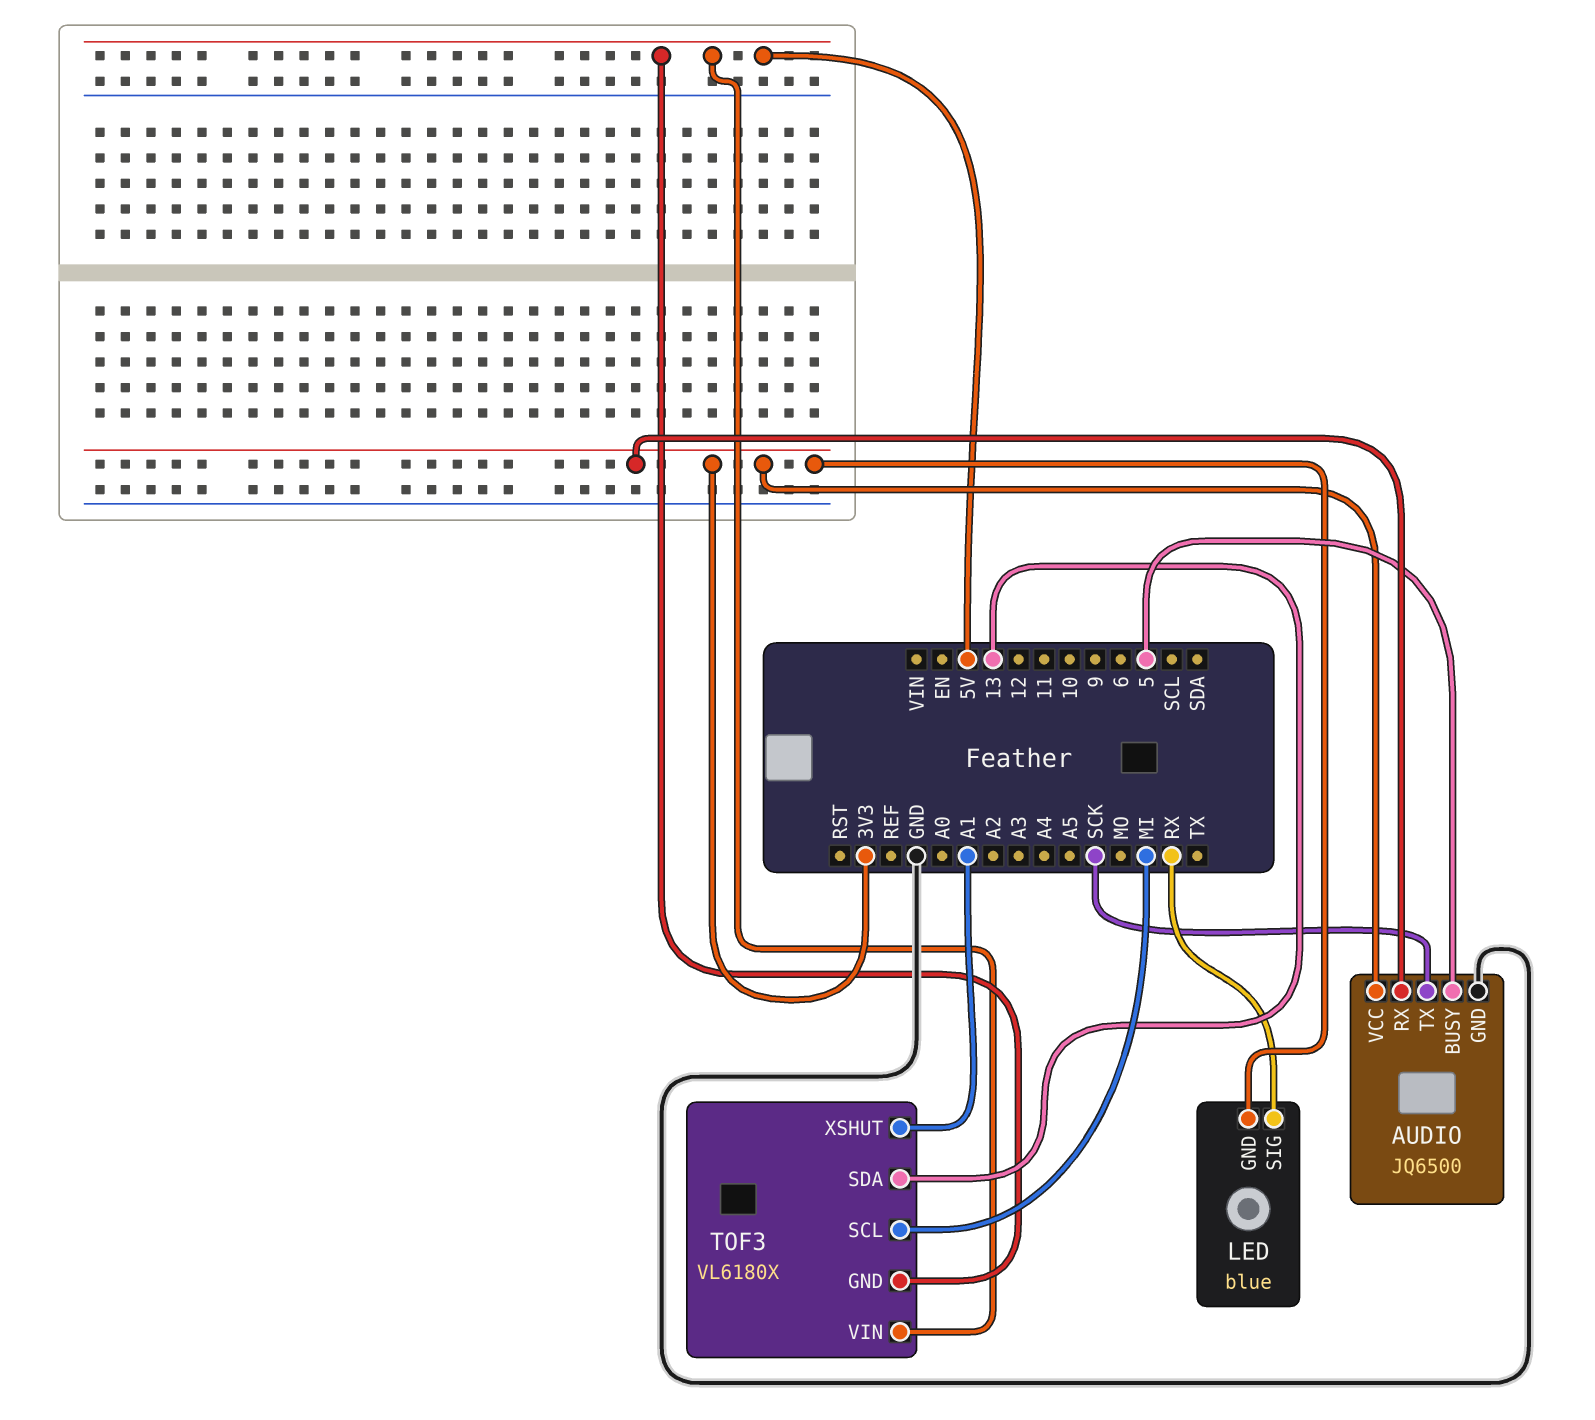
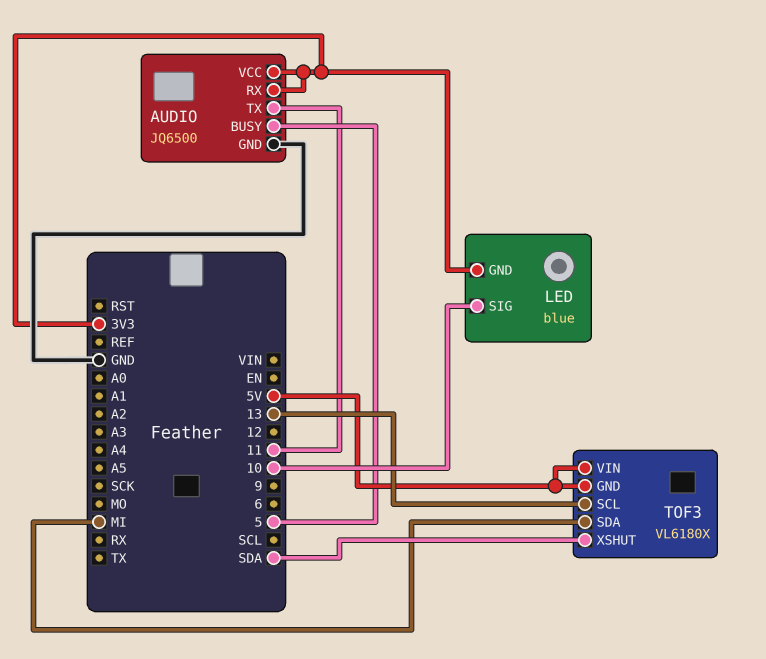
AUDIO pin TX: SCK -> 11
LED pin SIG: RX -> 10
TOF3 pin SCL: MI -> 13
TOF3 pin SDA: 13 -> MI
TOF3 pin XSHUT: A1 -> SDA

